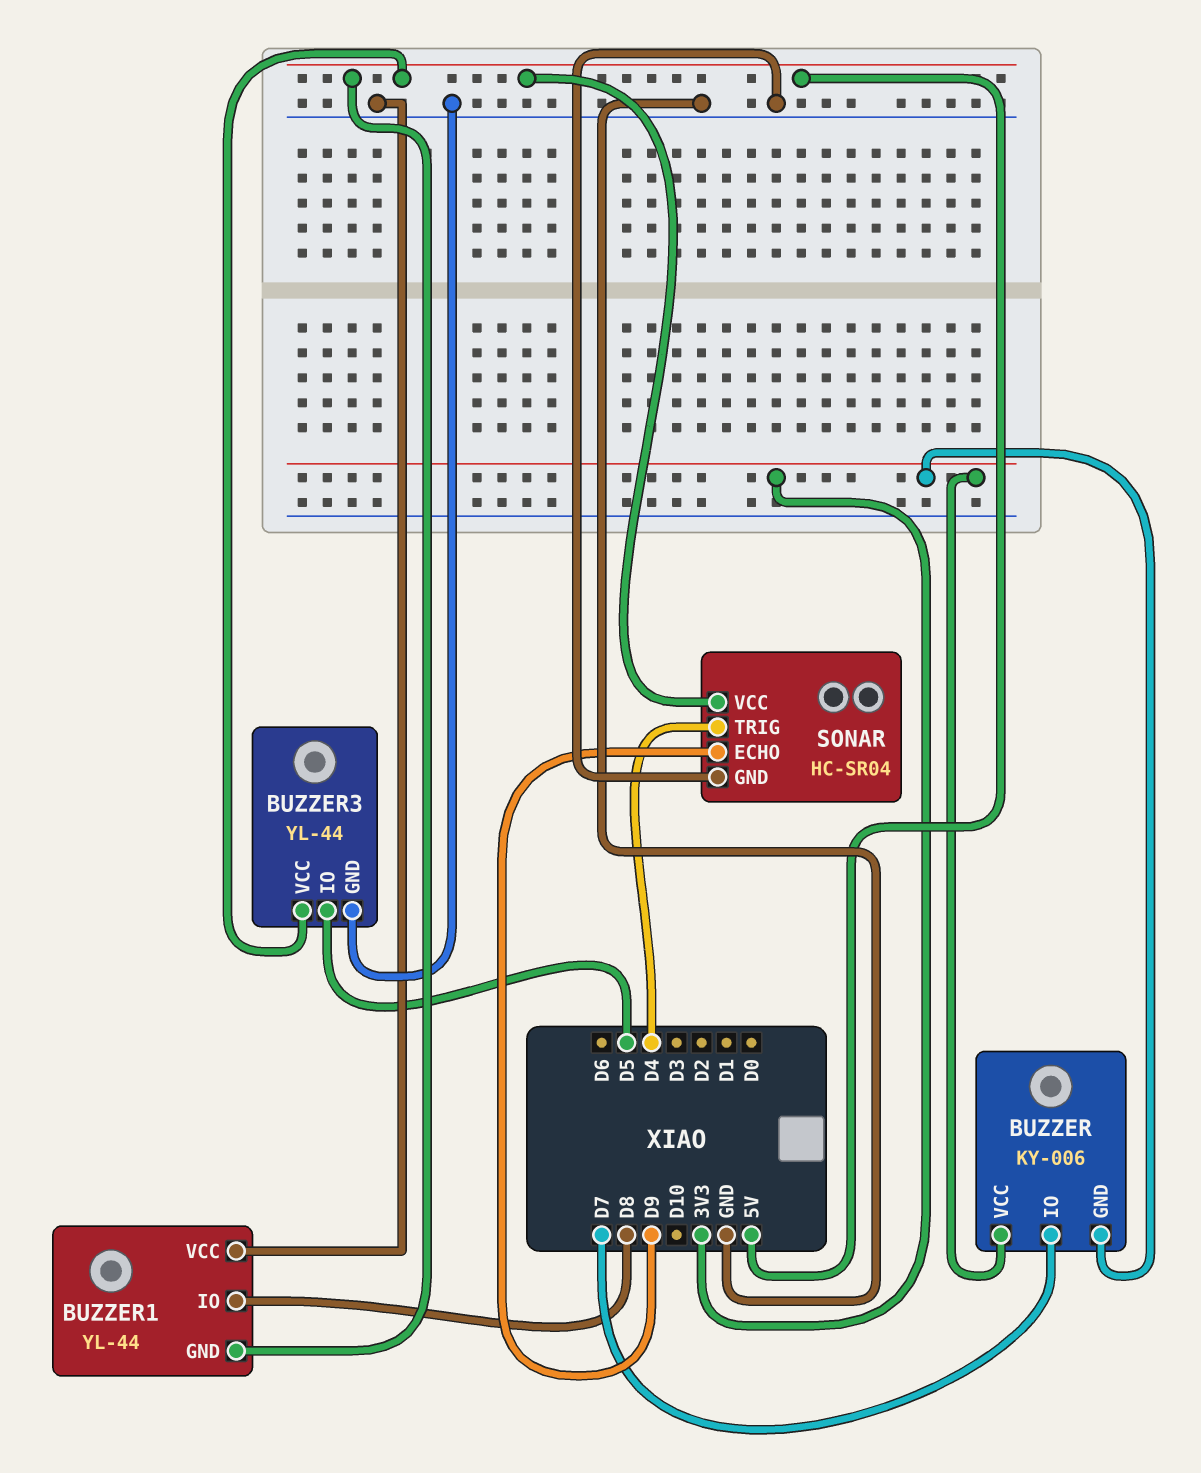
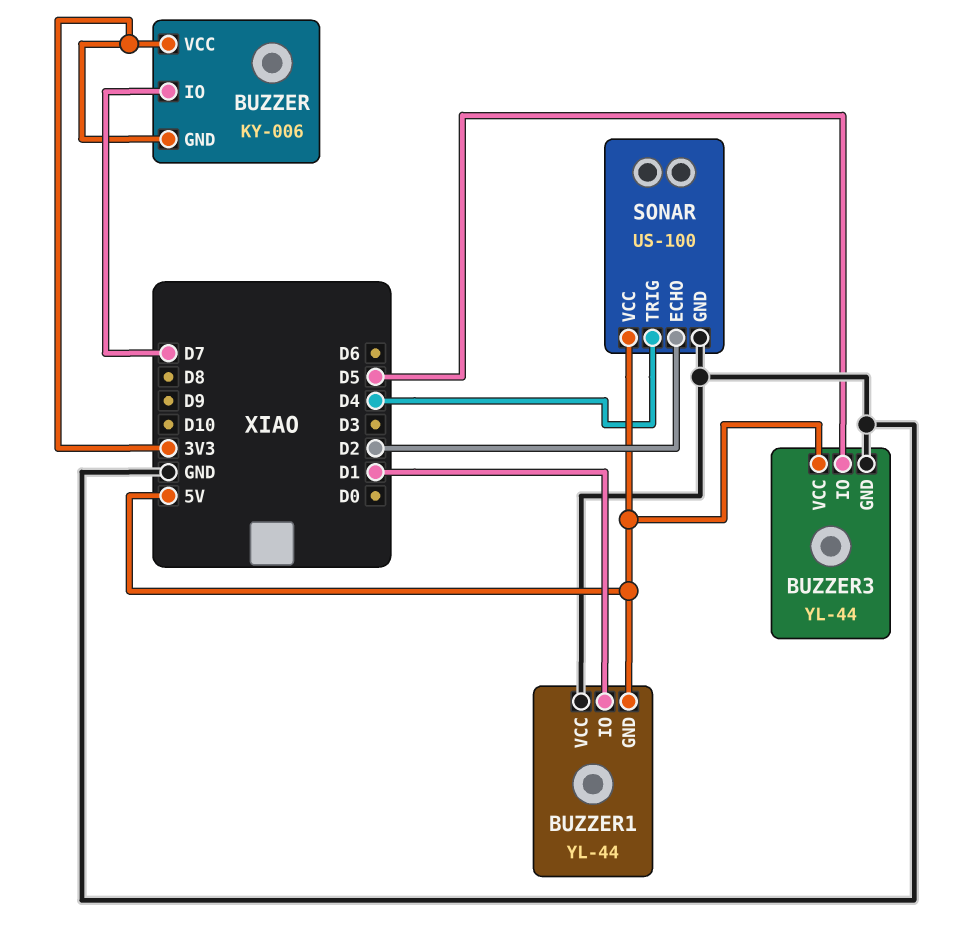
BUZZER1 pin IO: D8 -> D1
SONAR: HC-SR04 -> US-100
SONAR pin ECHO: D9 -> D2

